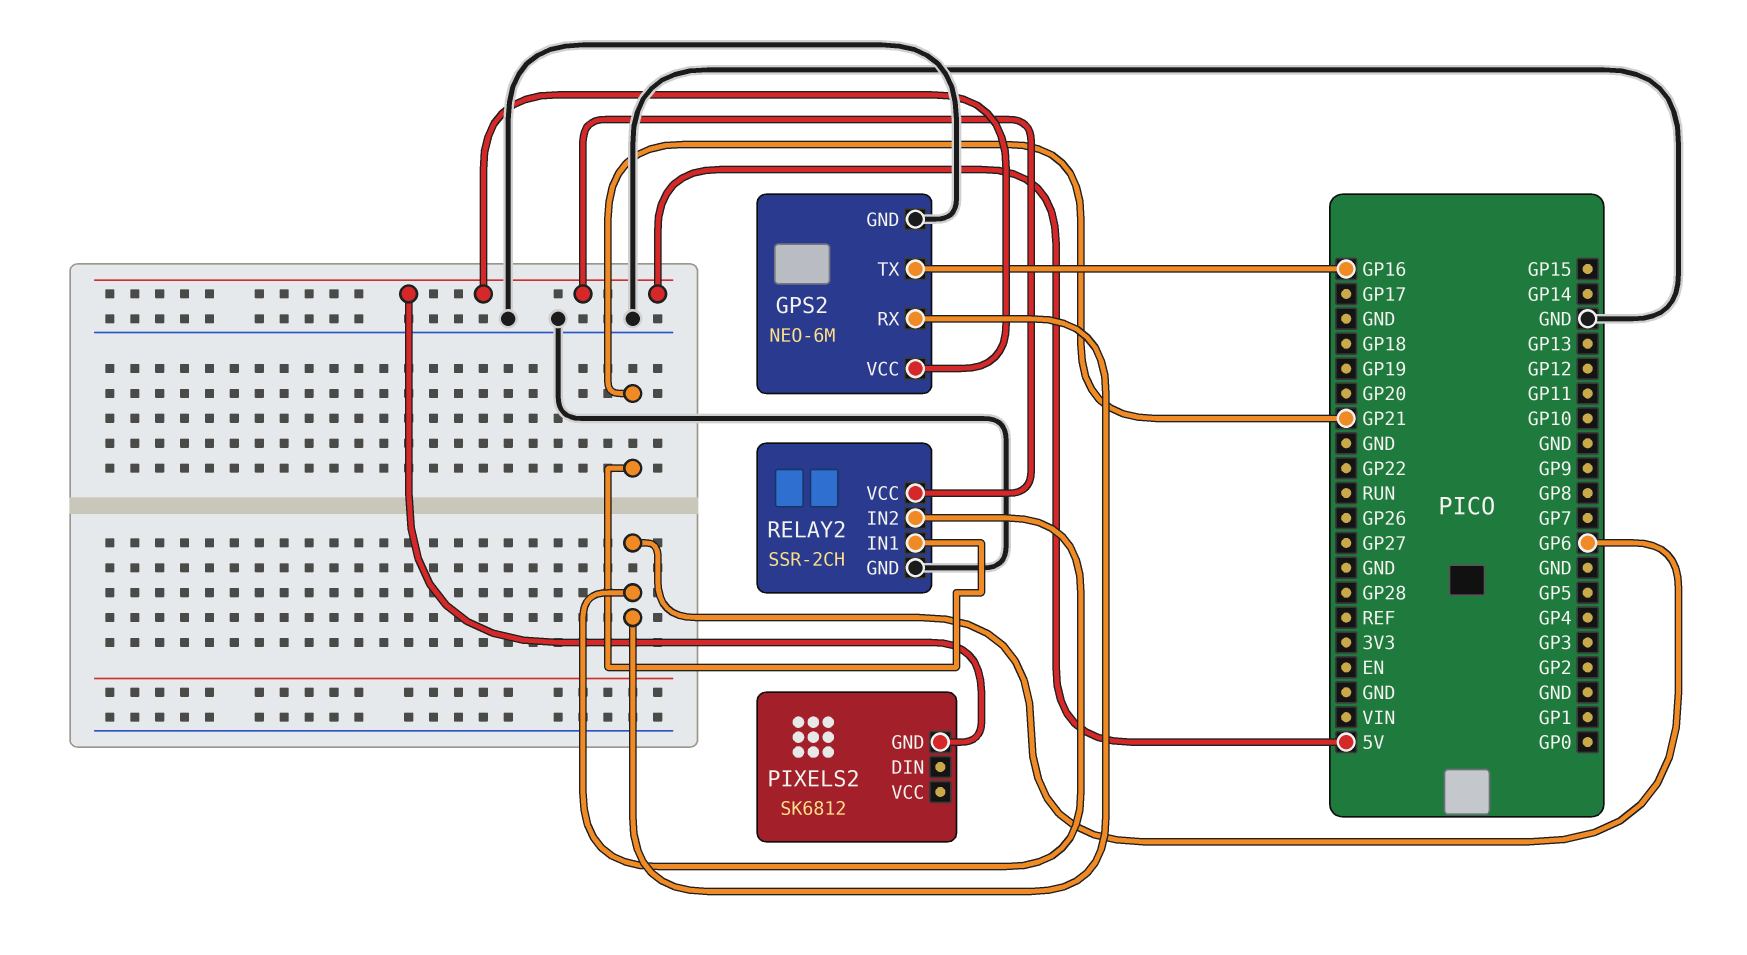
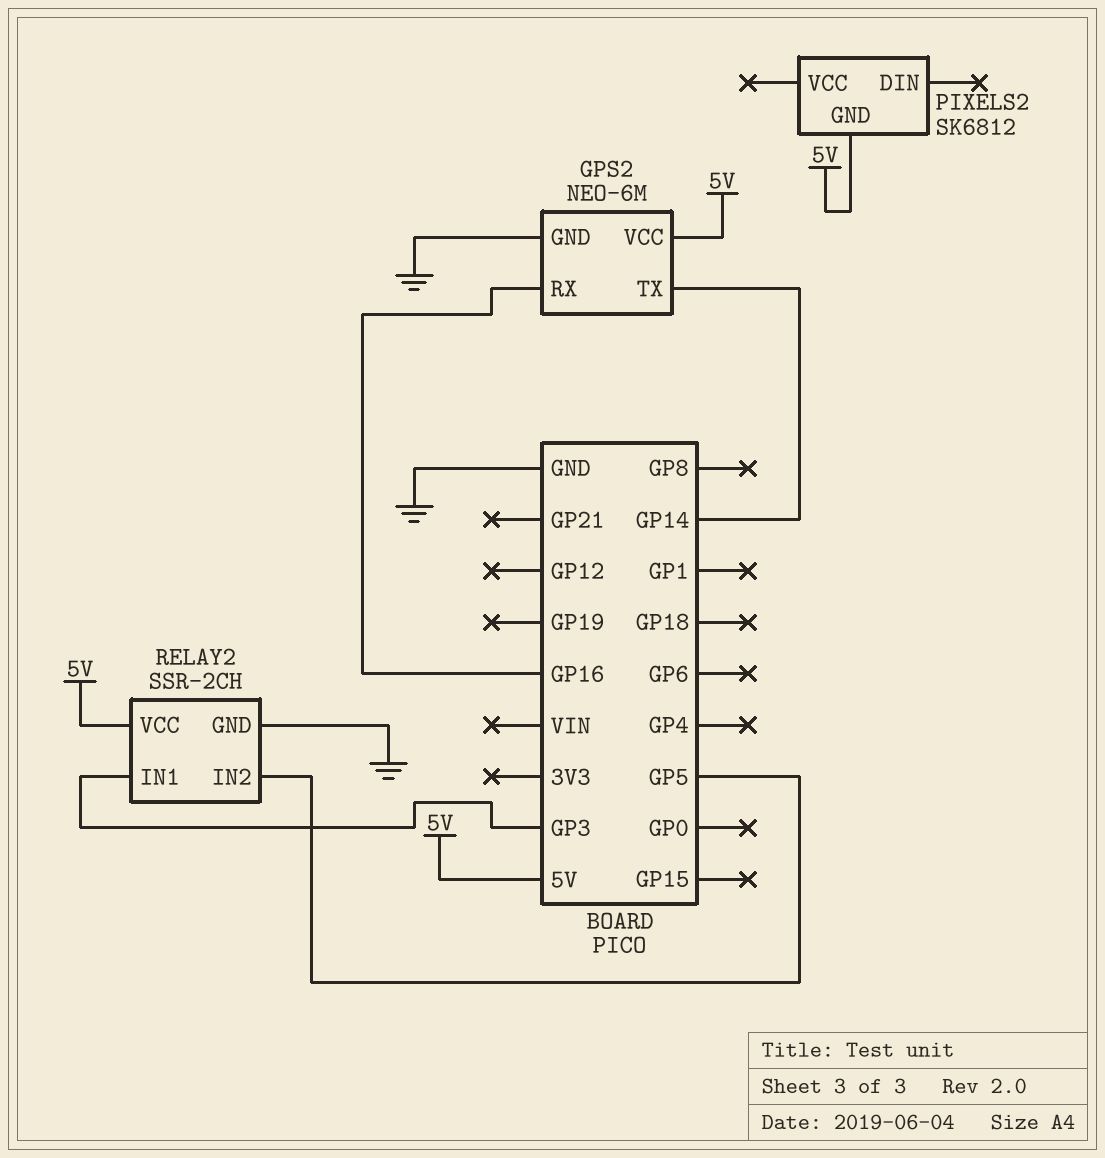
GPS2 pin RX: GP6 -> GP16
GPS2 pin TX: GP16 -> GP14
RELAY2 pin IN1: GP21 -> GP3
RELAY2 pin IN2: GP6 -> GP5

